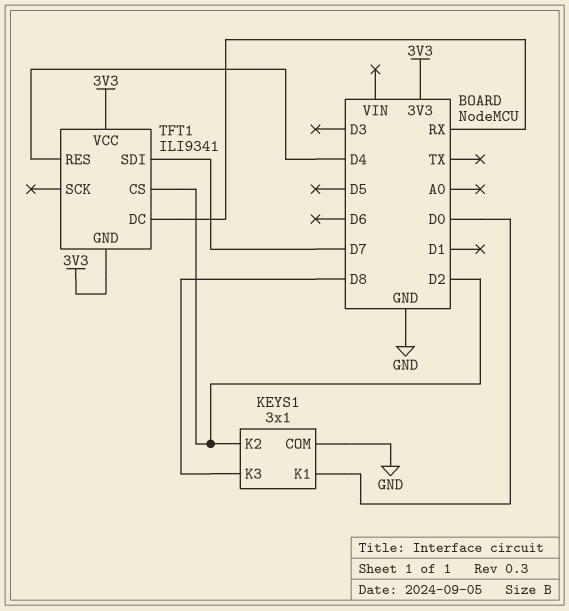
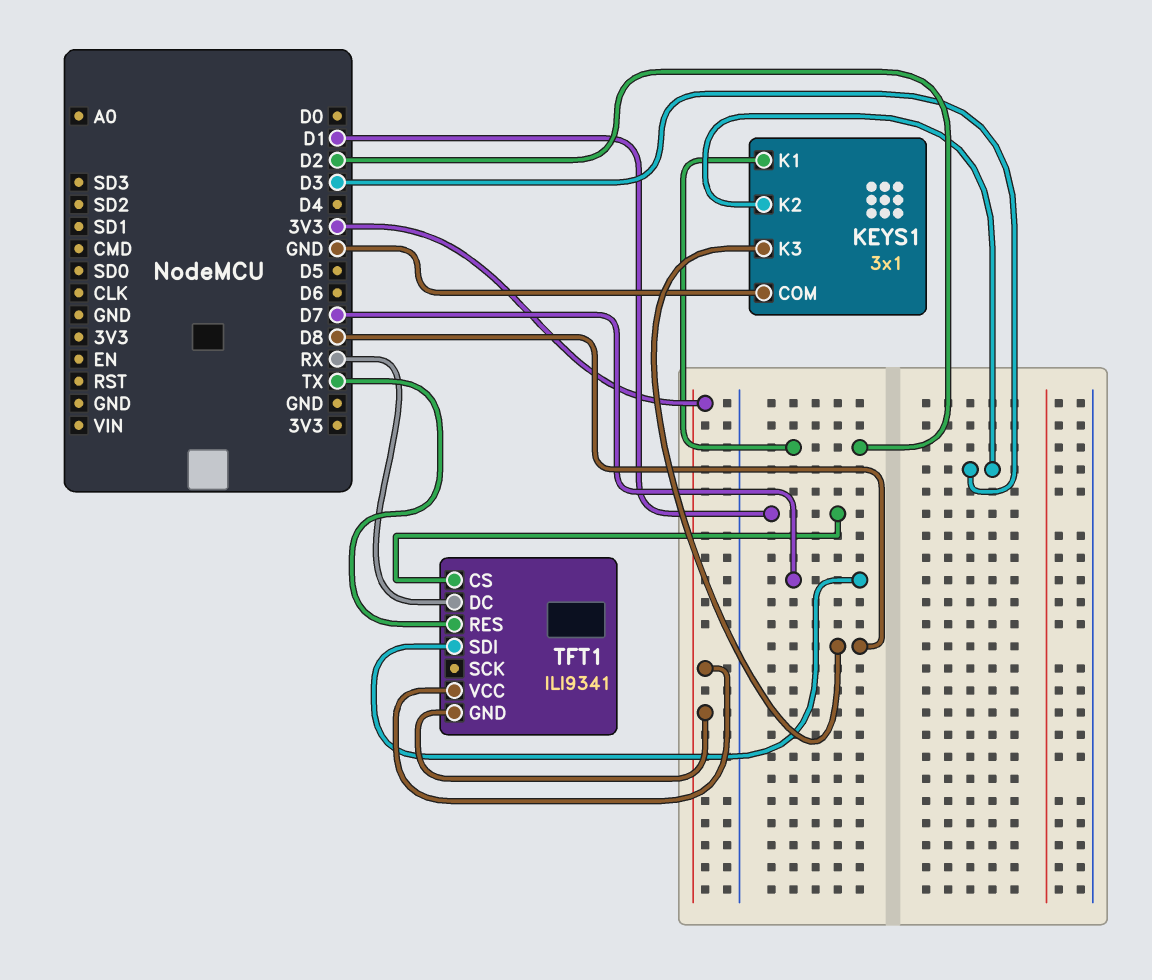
KEYS1 pin K1: D0 -> D2
KEYS1 pin K2: D2 -> D3
TFT1 pin CS: D2 -> D1
TFT1 pin RES: D4 -> TX

